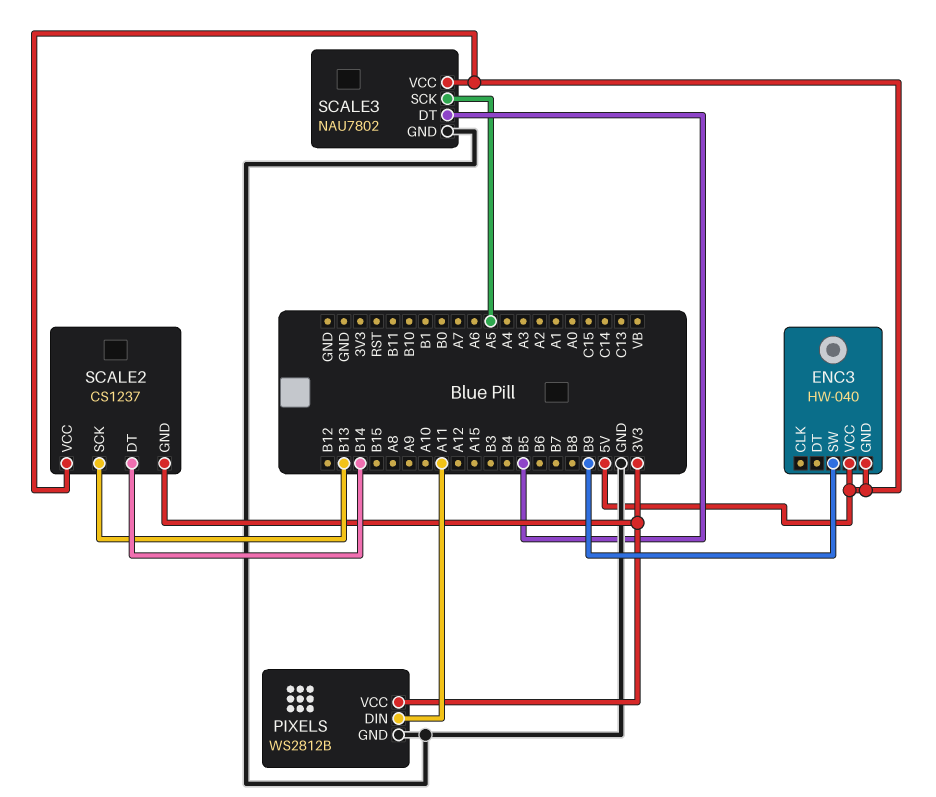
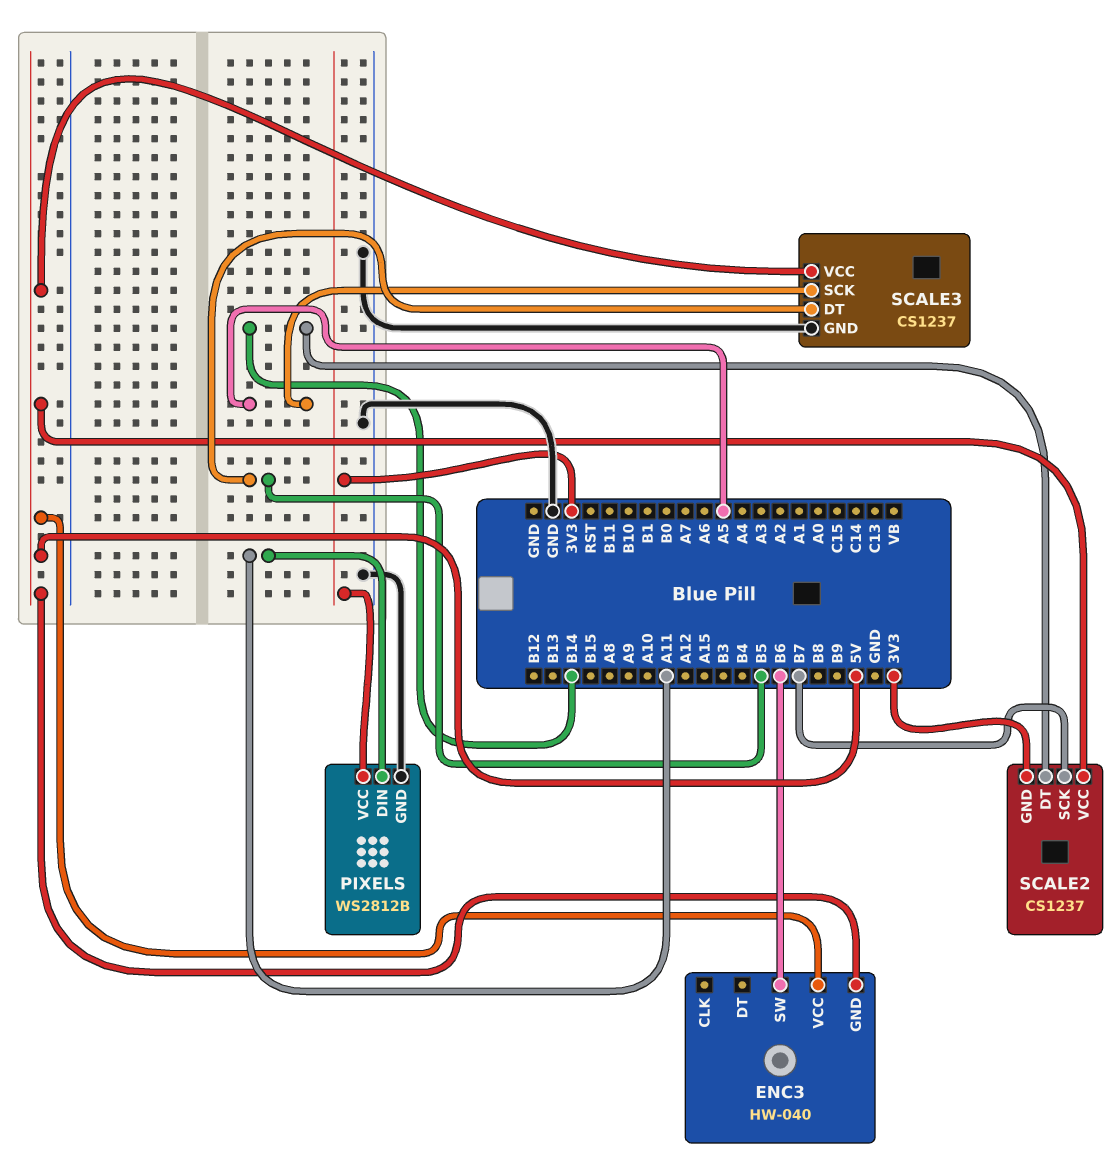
ENC3 pin SW: B9 -> B6
SCALE2 pin SCK: B13 -> B7
SCALE3: NAU7802 -> CS1237

